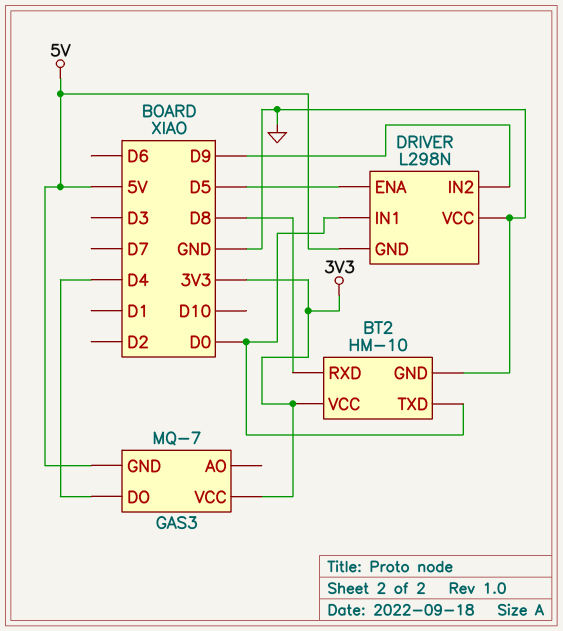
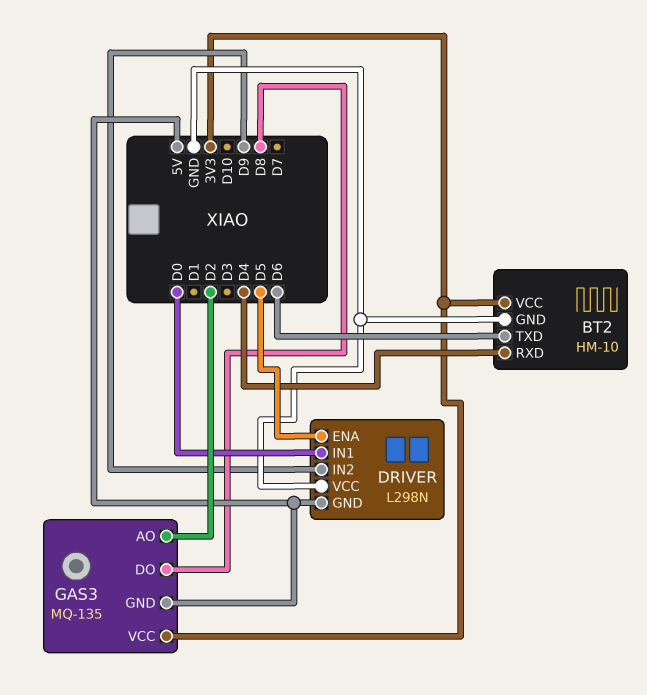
BT2 pin RXD: D8 -> D4
BT2 pin TXD: D0 -> D6
GAS3: MQ-7 -> MQ-135
GAS3 pin AO: none -> D2
GAS3 pin DO: D4 -> D8

